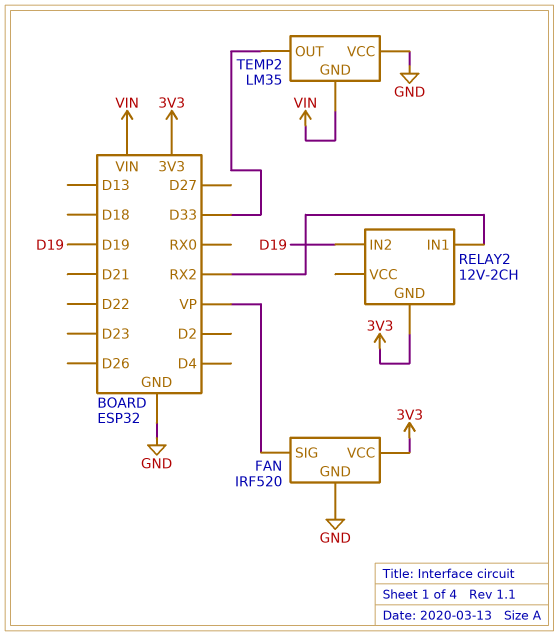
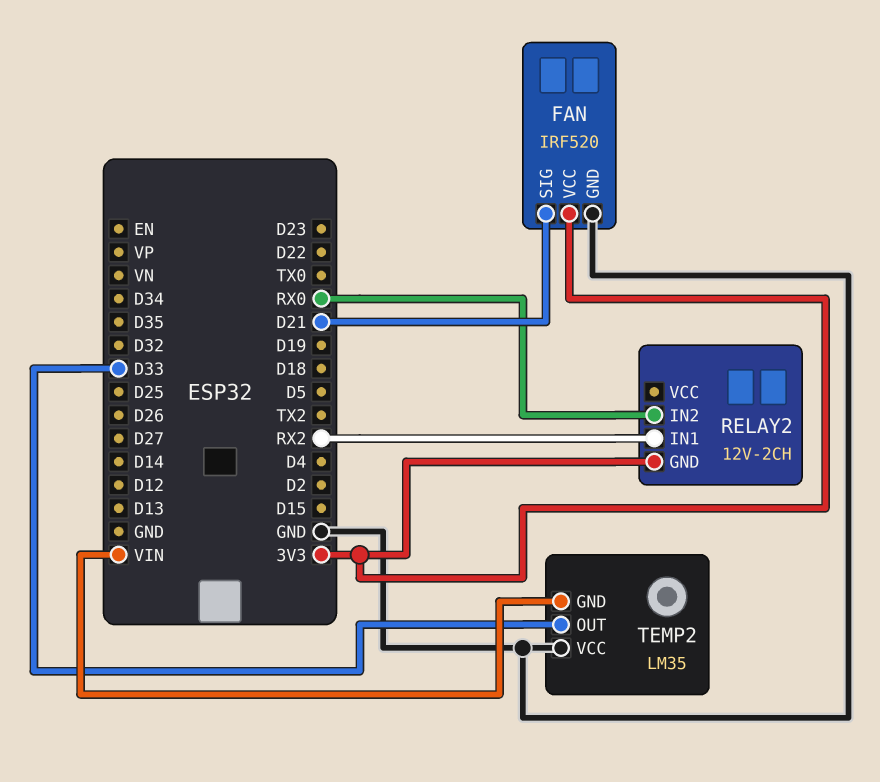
FAN pin SIG: VP -> D21
RELAY2 pin IN2: D19 -> RX0

